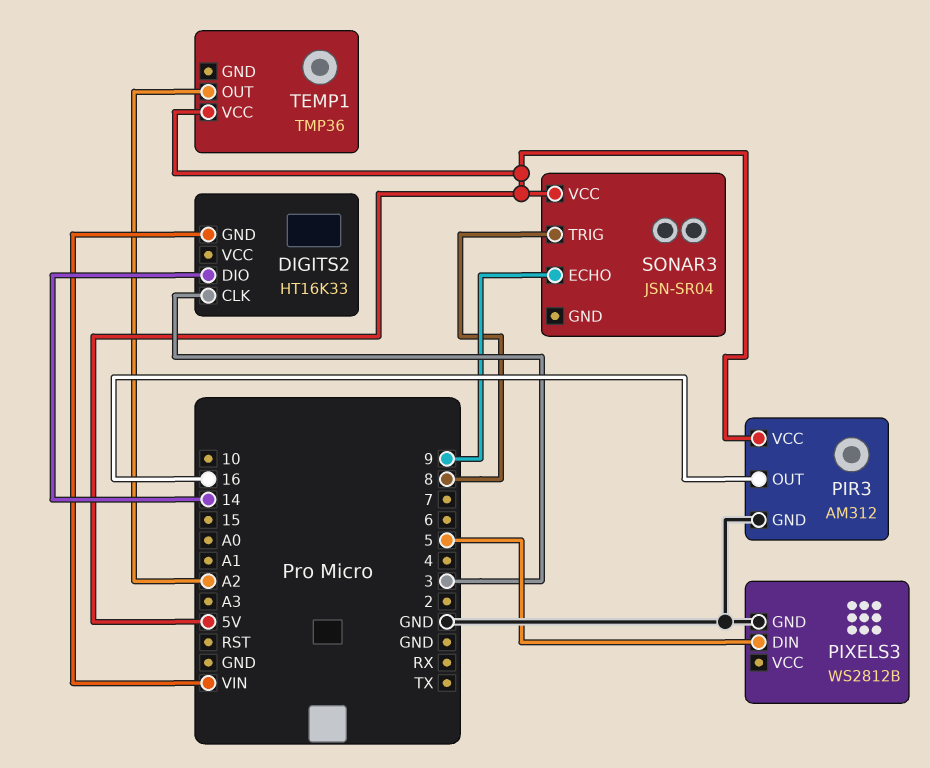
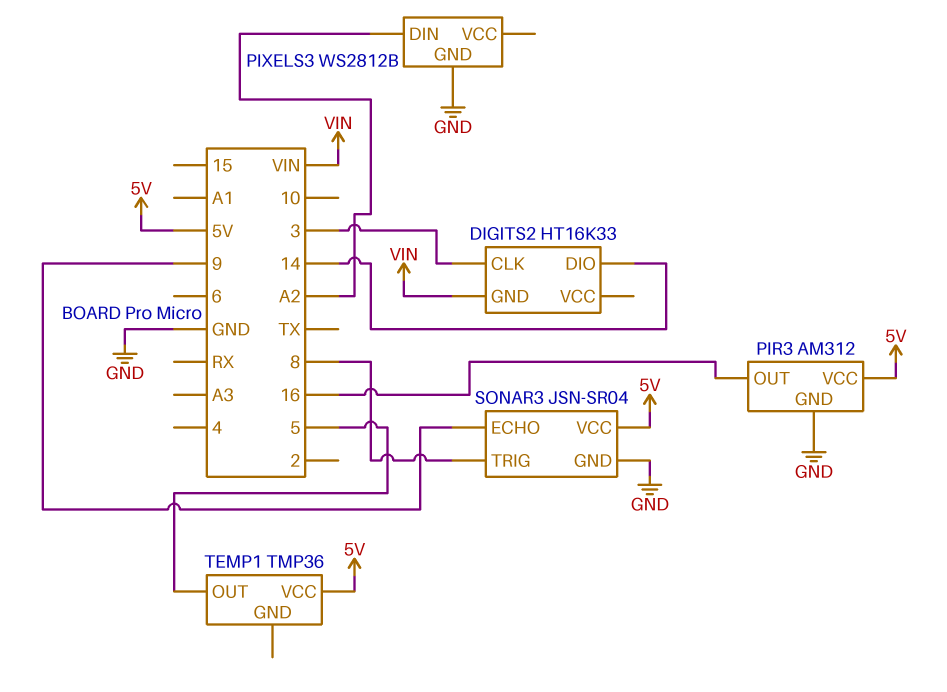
PIXELS3 pin DIN: 5 -> A2
SONAR3 pin GND: none -> GND
TEMP1 pin OUT: A2 -> 5

